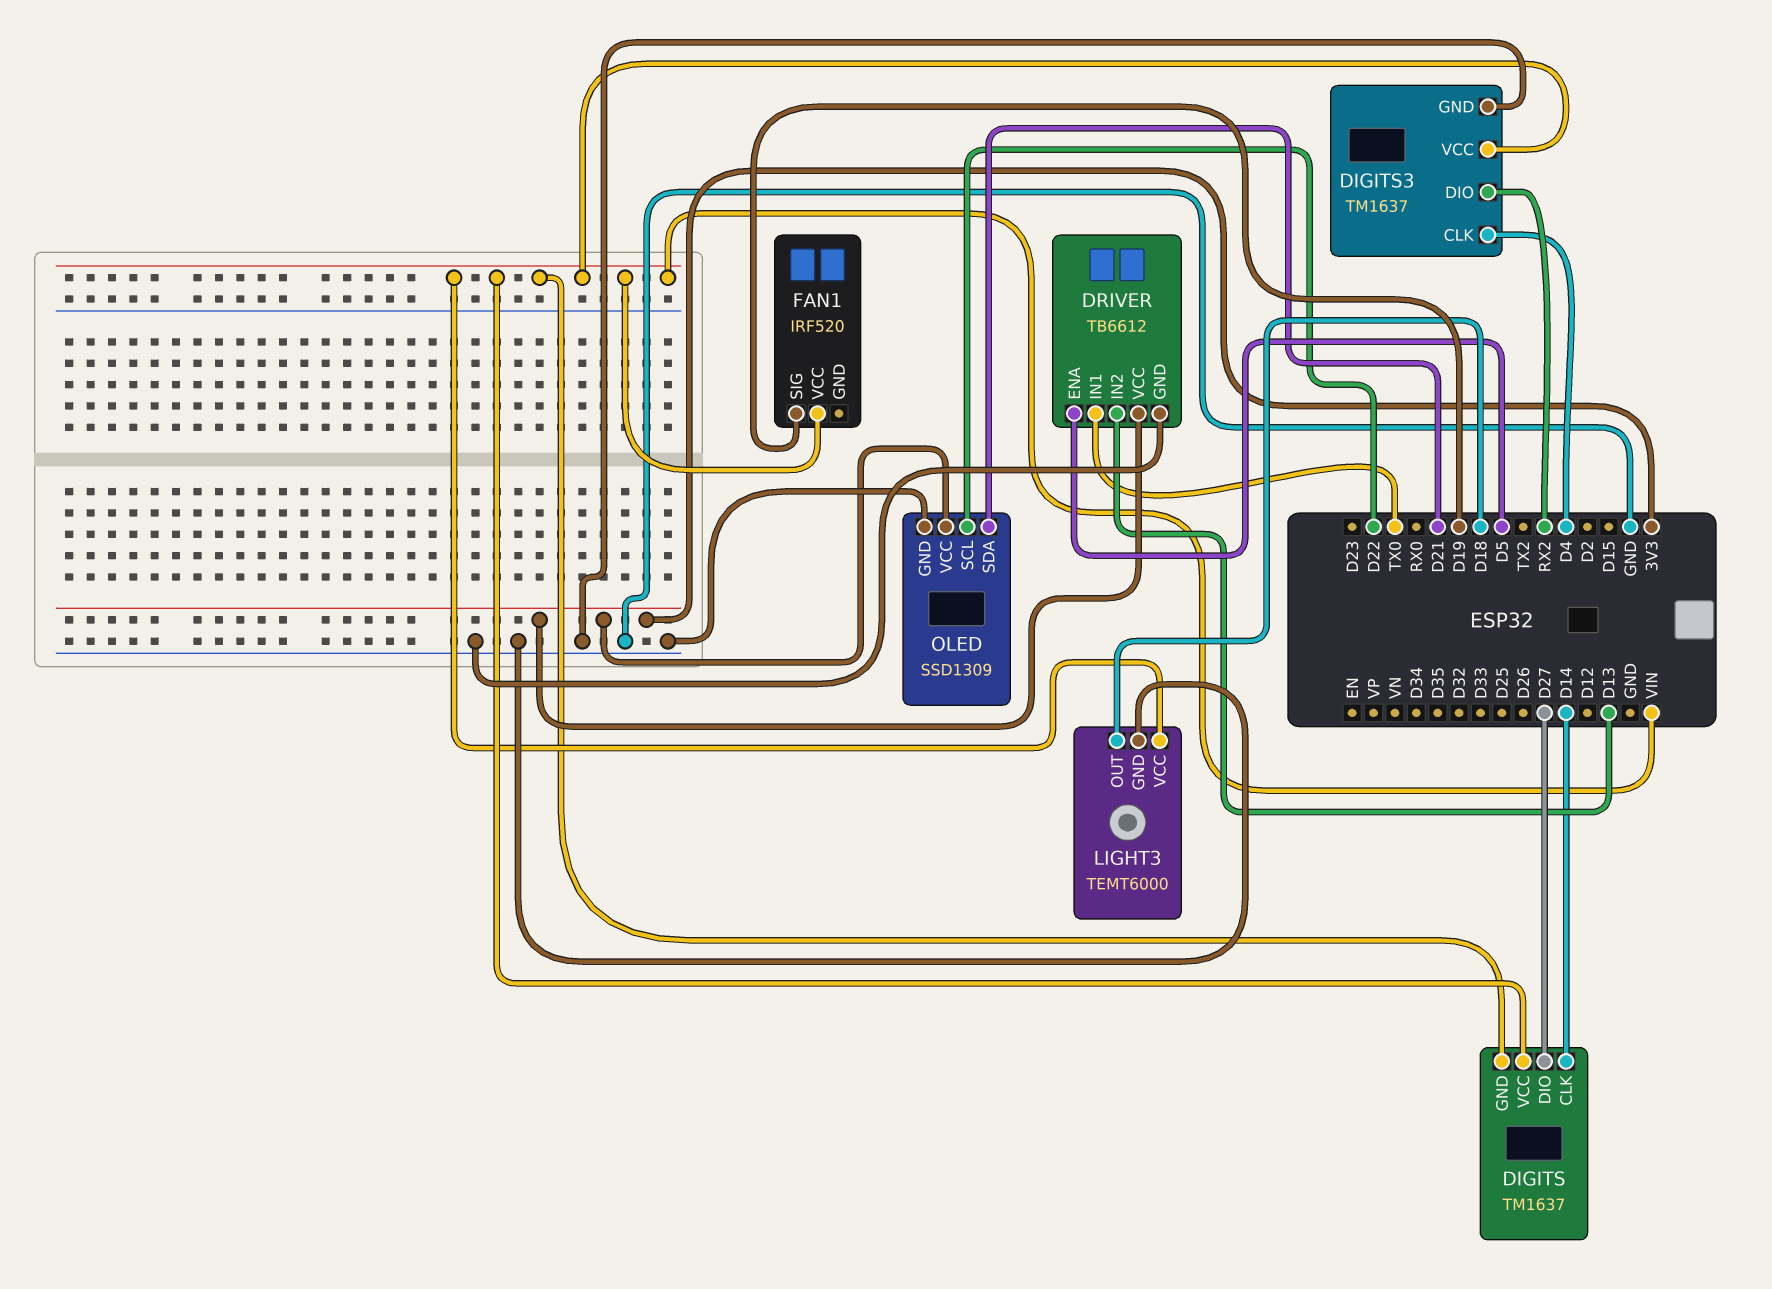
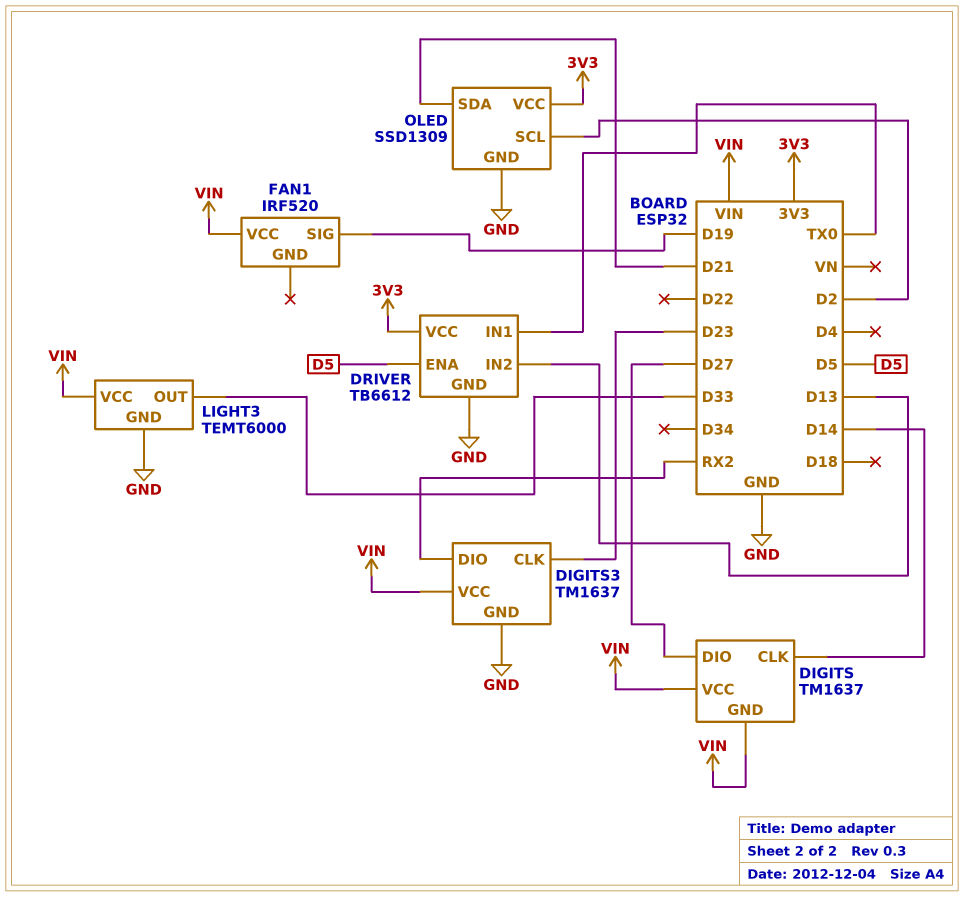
DIGITS3 pin CLK: D4 -> D23
LIGHT3 pin OUT: D18 -> D33
OLED pin SCL: D22 -> D2

